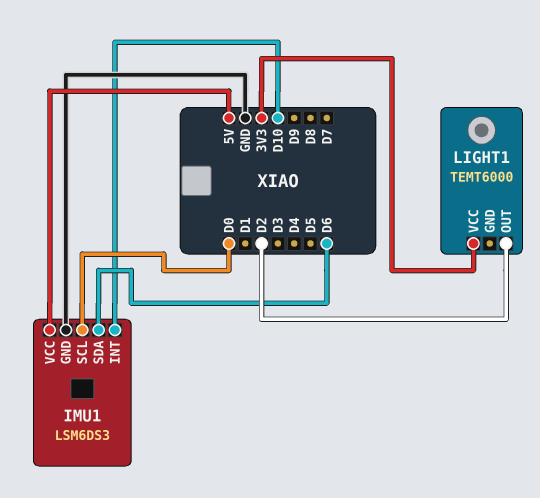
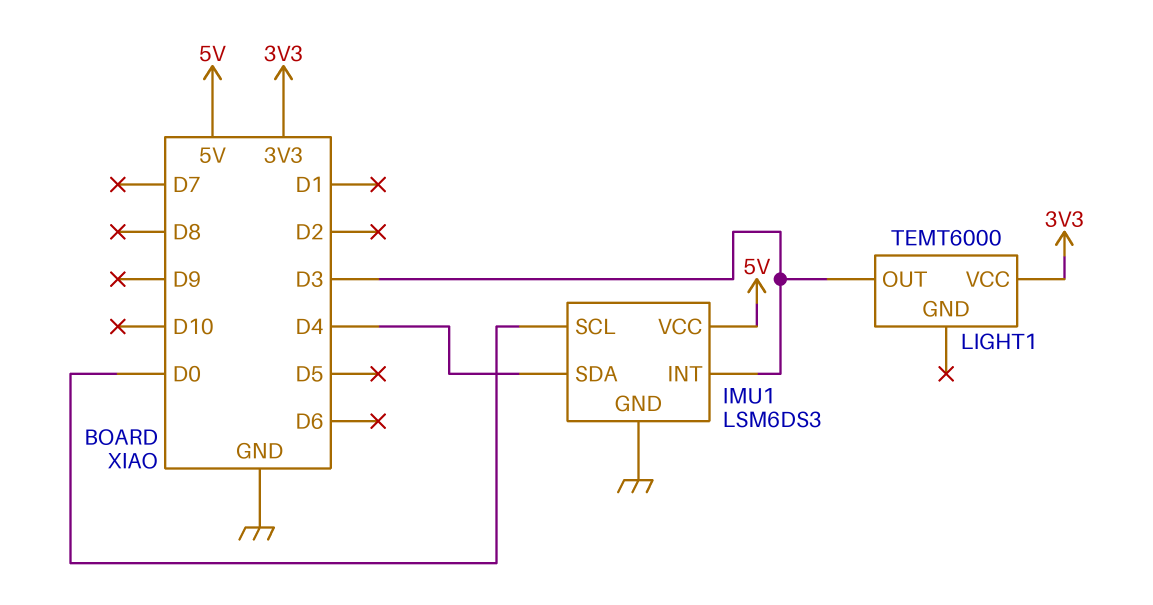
IMU1 pin INT: D10 -> D3
IMU1 pin SDA: D6 -> D4
LIGHT1 pin OUT: D2 -> D3

